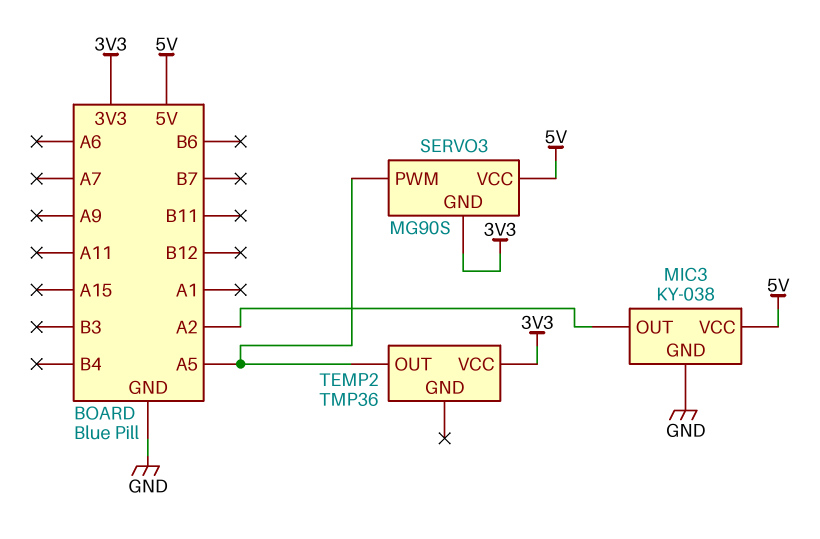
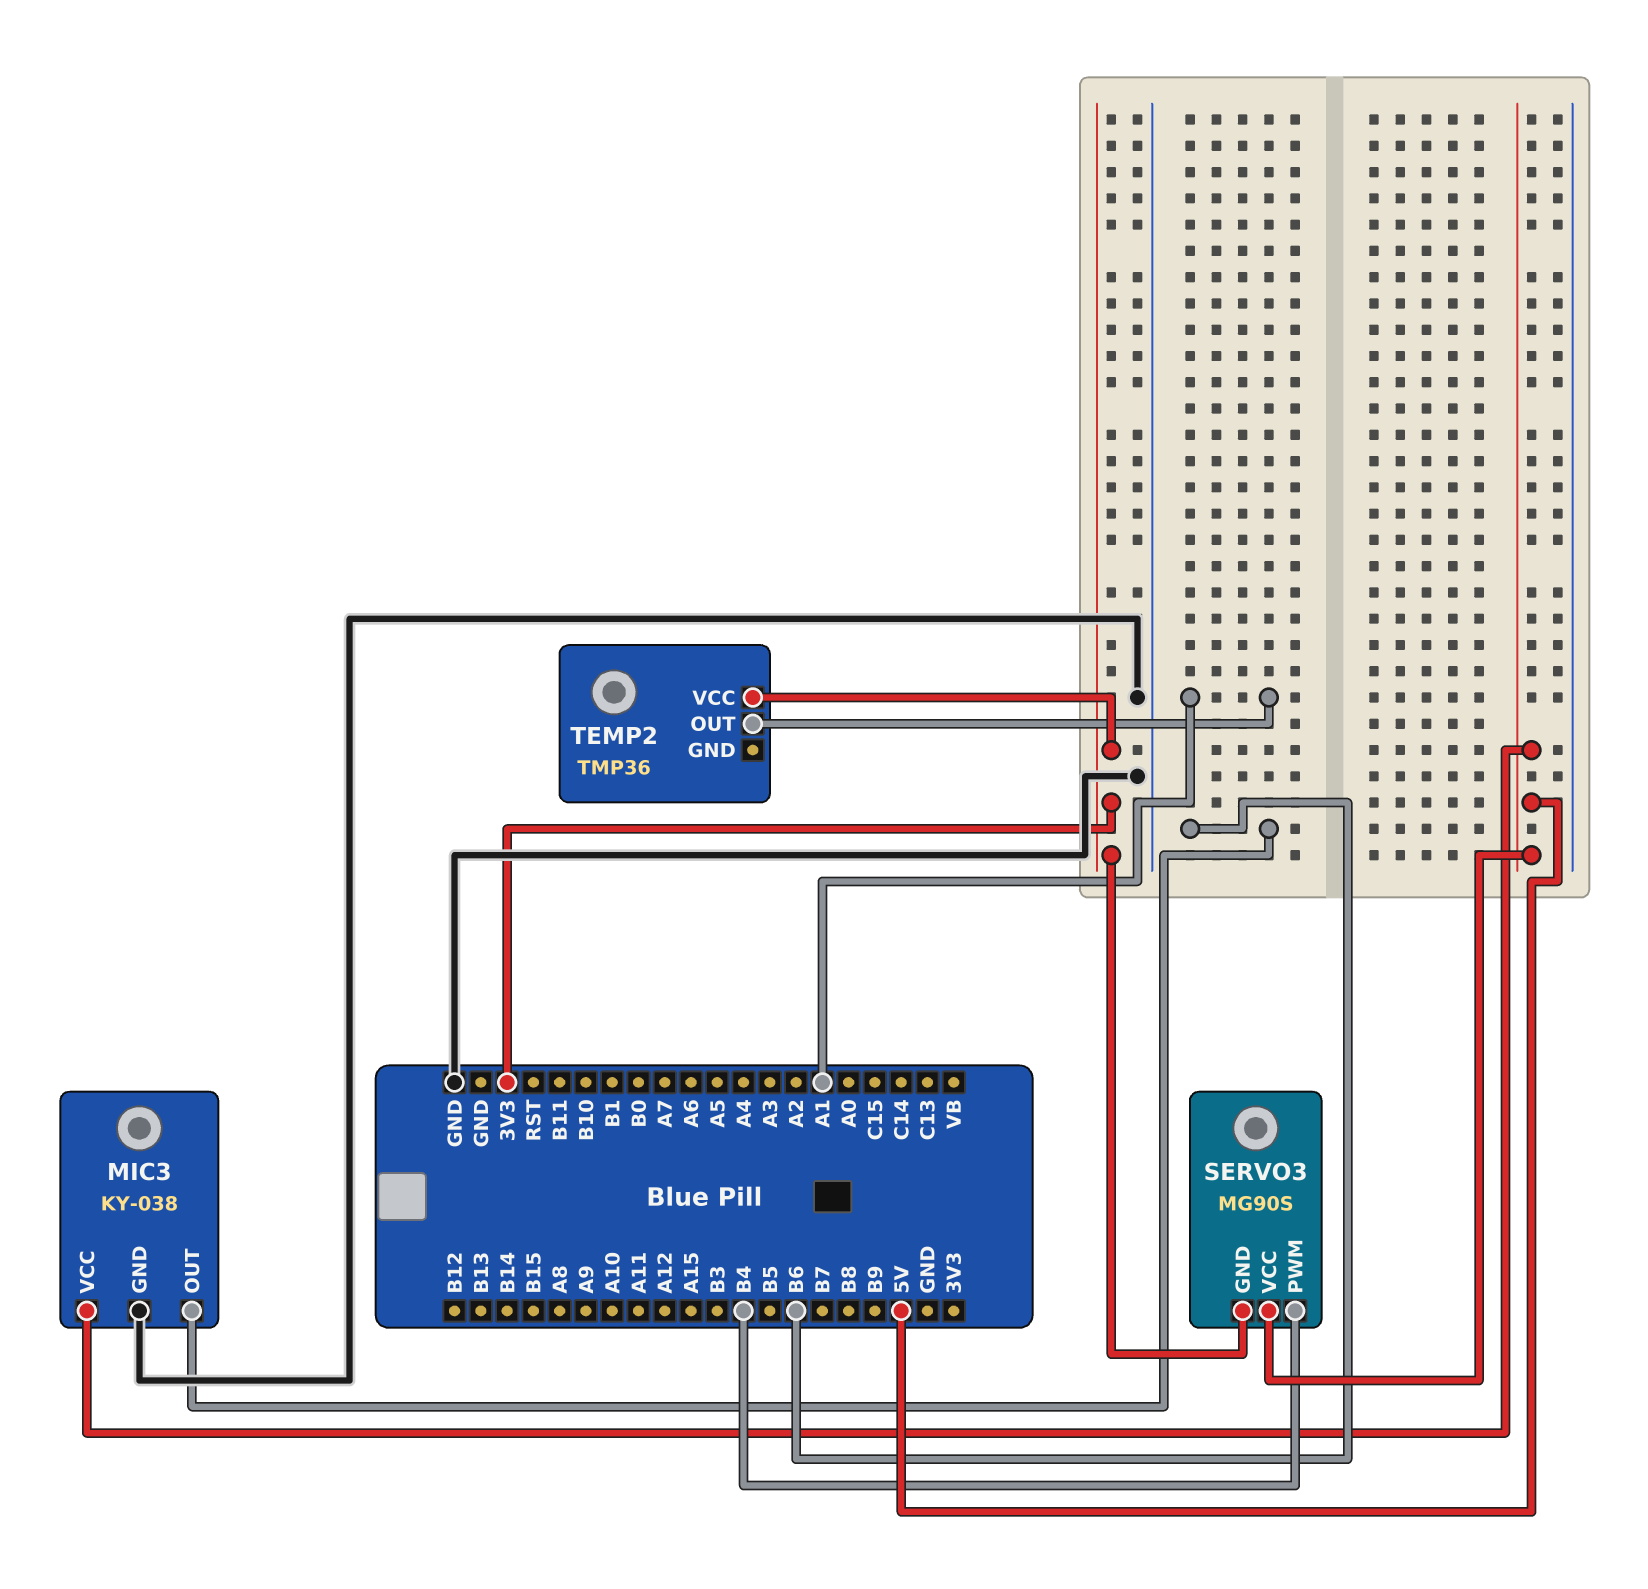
MIC3 pin OUT: A2 -> B6
SERVO3 pin PWM: A5 -> B4
TEMP2 pin OUT: A5 -> A1

